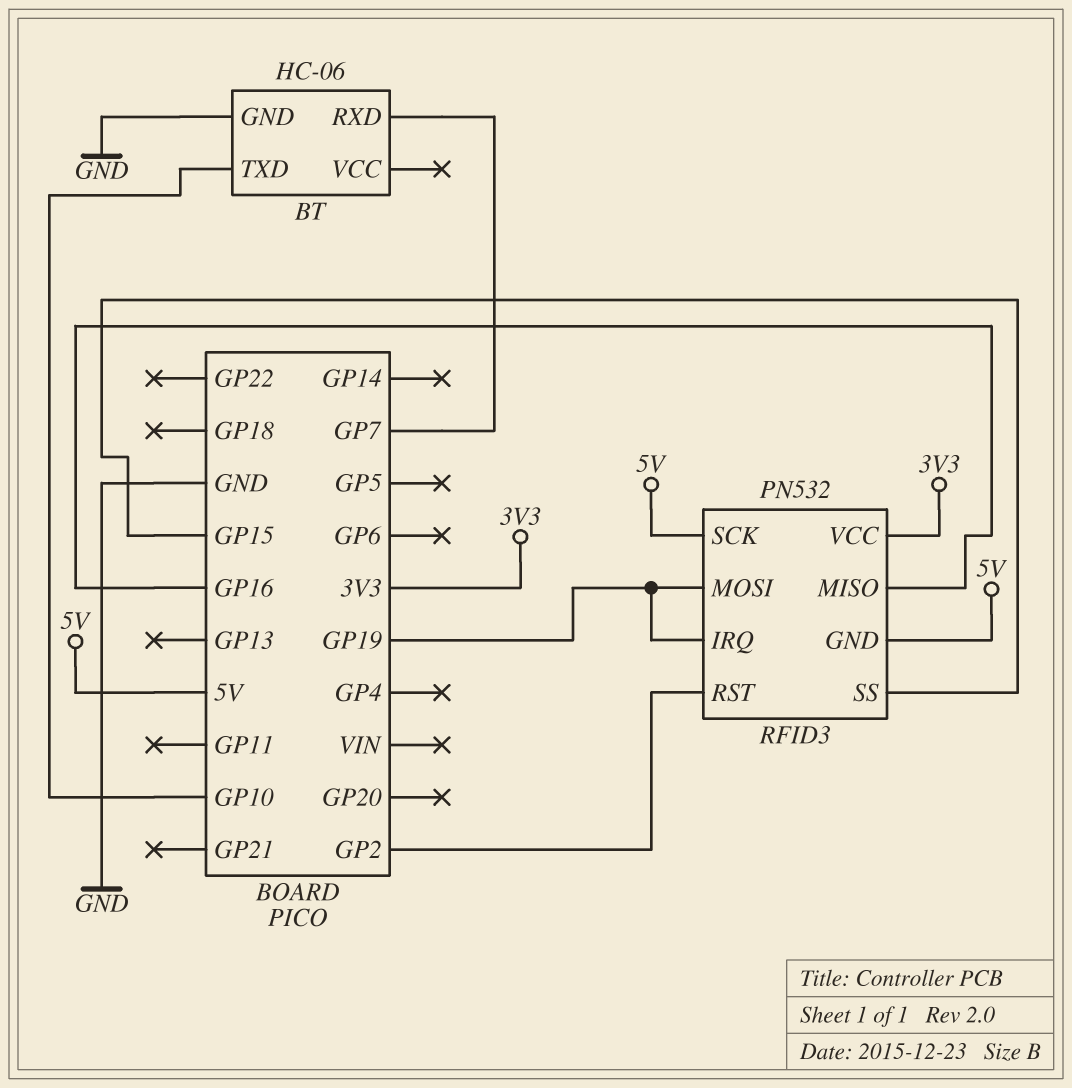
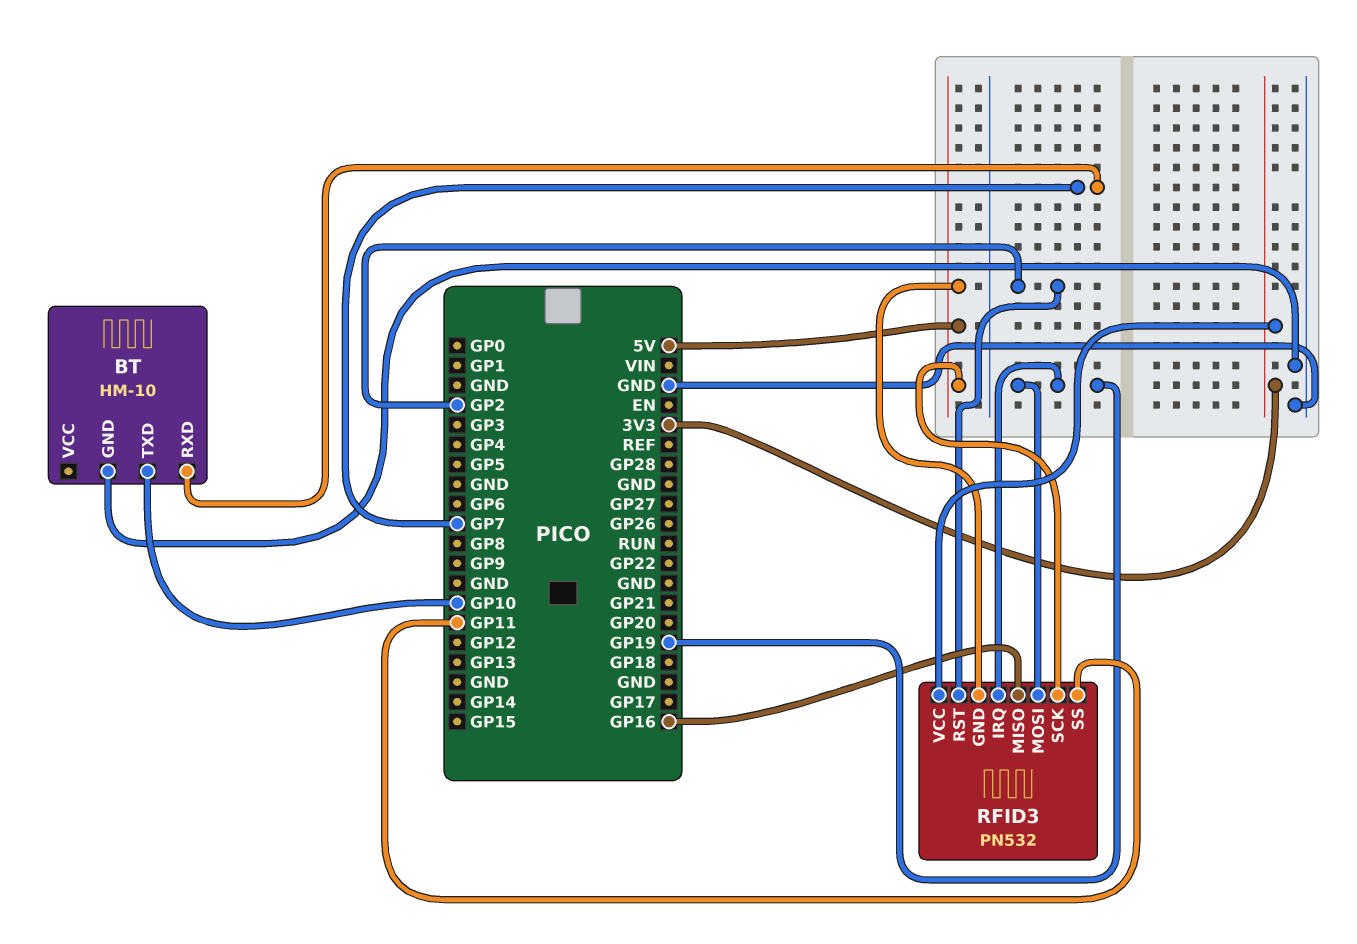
BT: HC-06 -> HM-10
RFID3 pin SS: GP15 -> GP11

